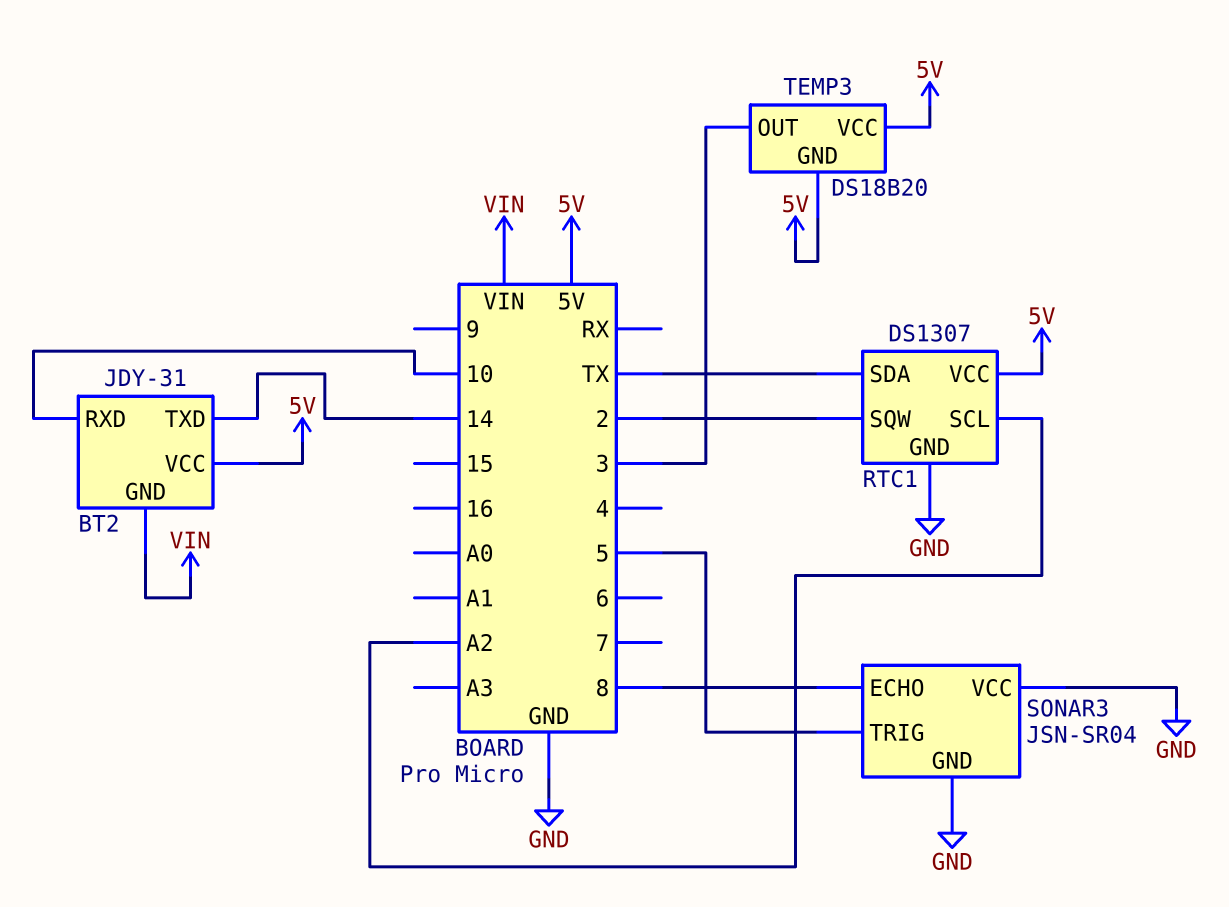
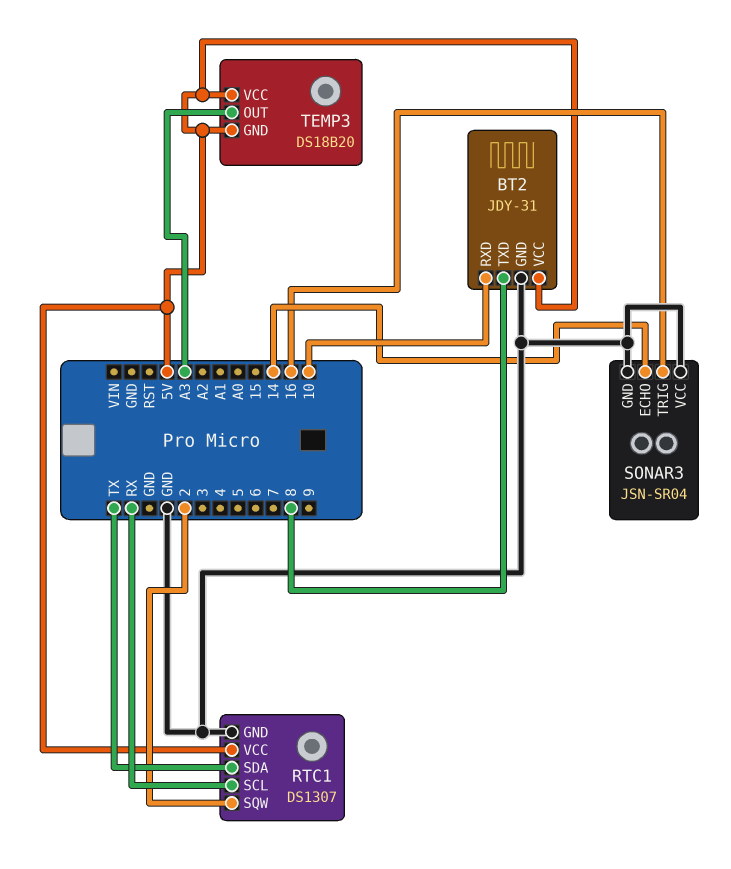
BT2 pin GND: VIN -> GND
BT2 pin TXD: 14 -> 8
RTC1 pin SCL: A2 -> RX
SONAR3 pin ECHO: 8 -> 14
SONAR3 pin TRIG: 5 -> 16
TEMP3 pin OUT: 3 -> A3

